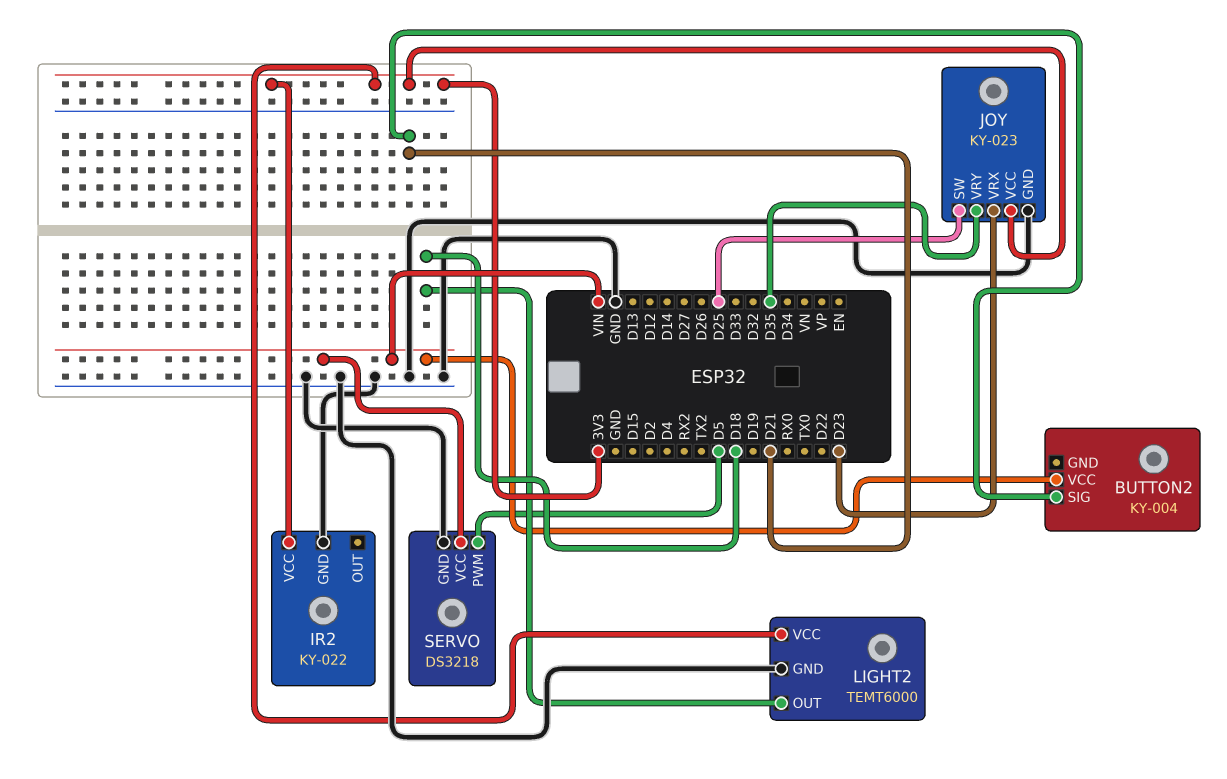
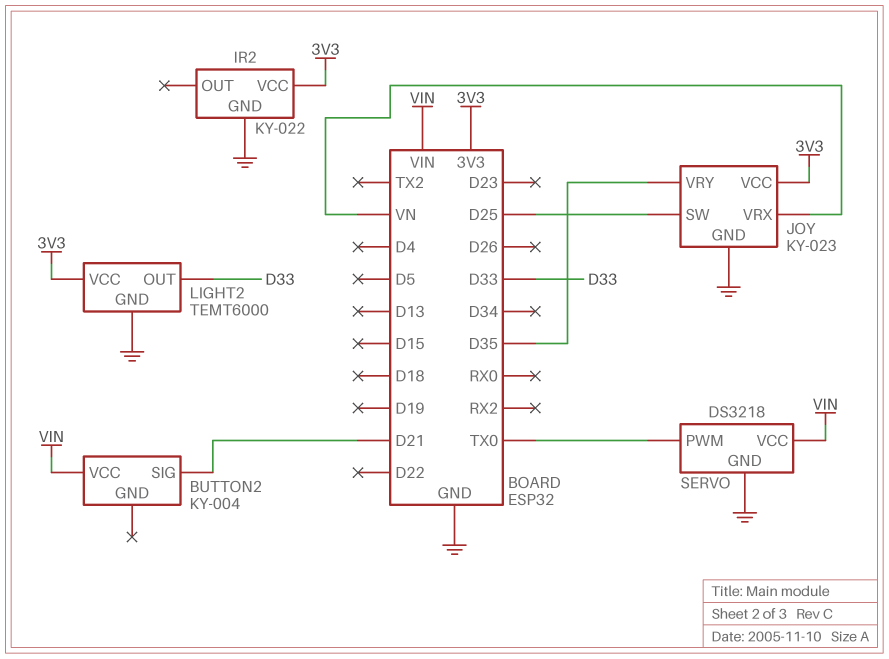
JOY pin VRX: D23 -> VN
LIGHT2 pin OUT: D18 -> D33
SERVO pin PWM: D5 -> TX0

